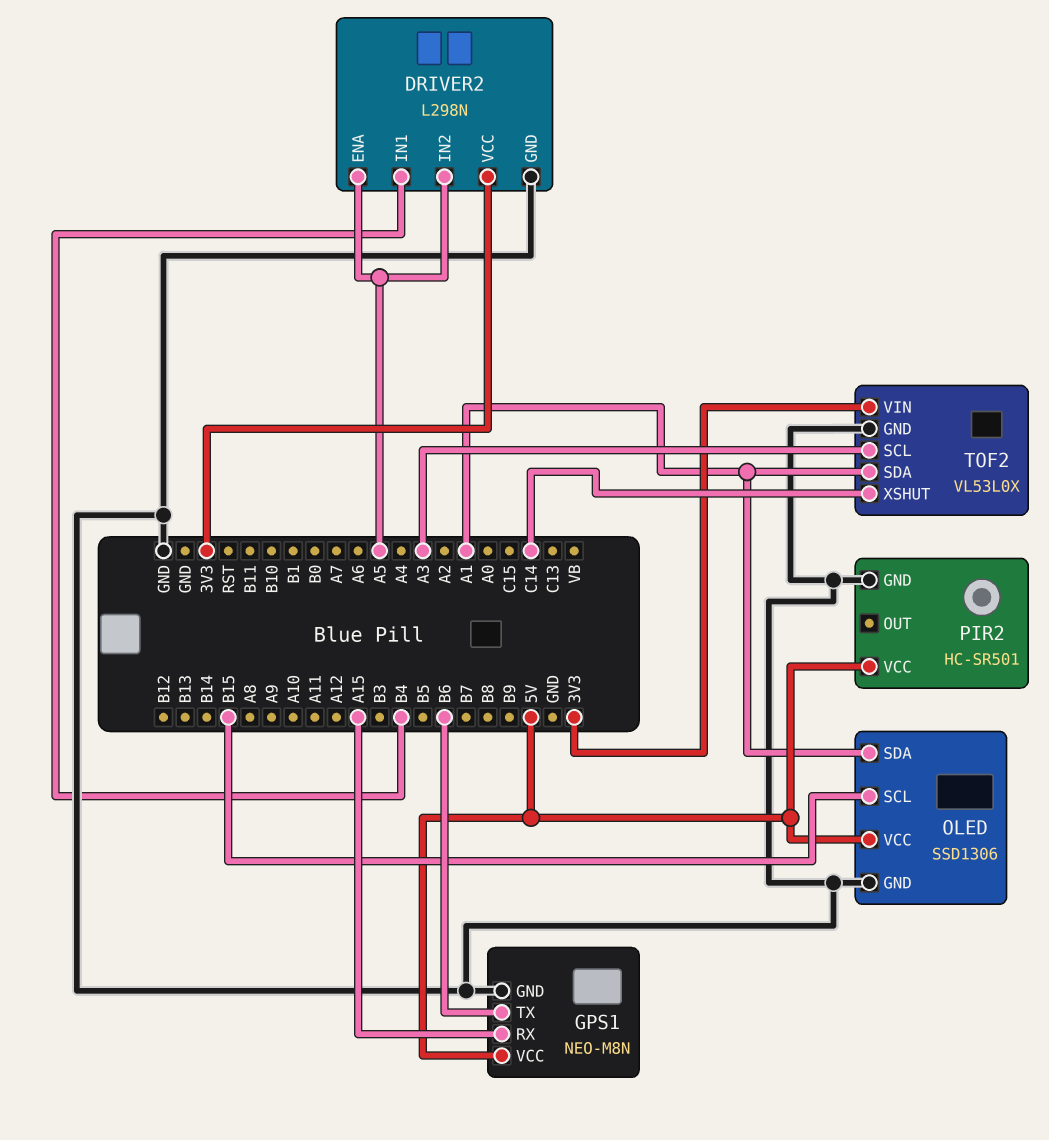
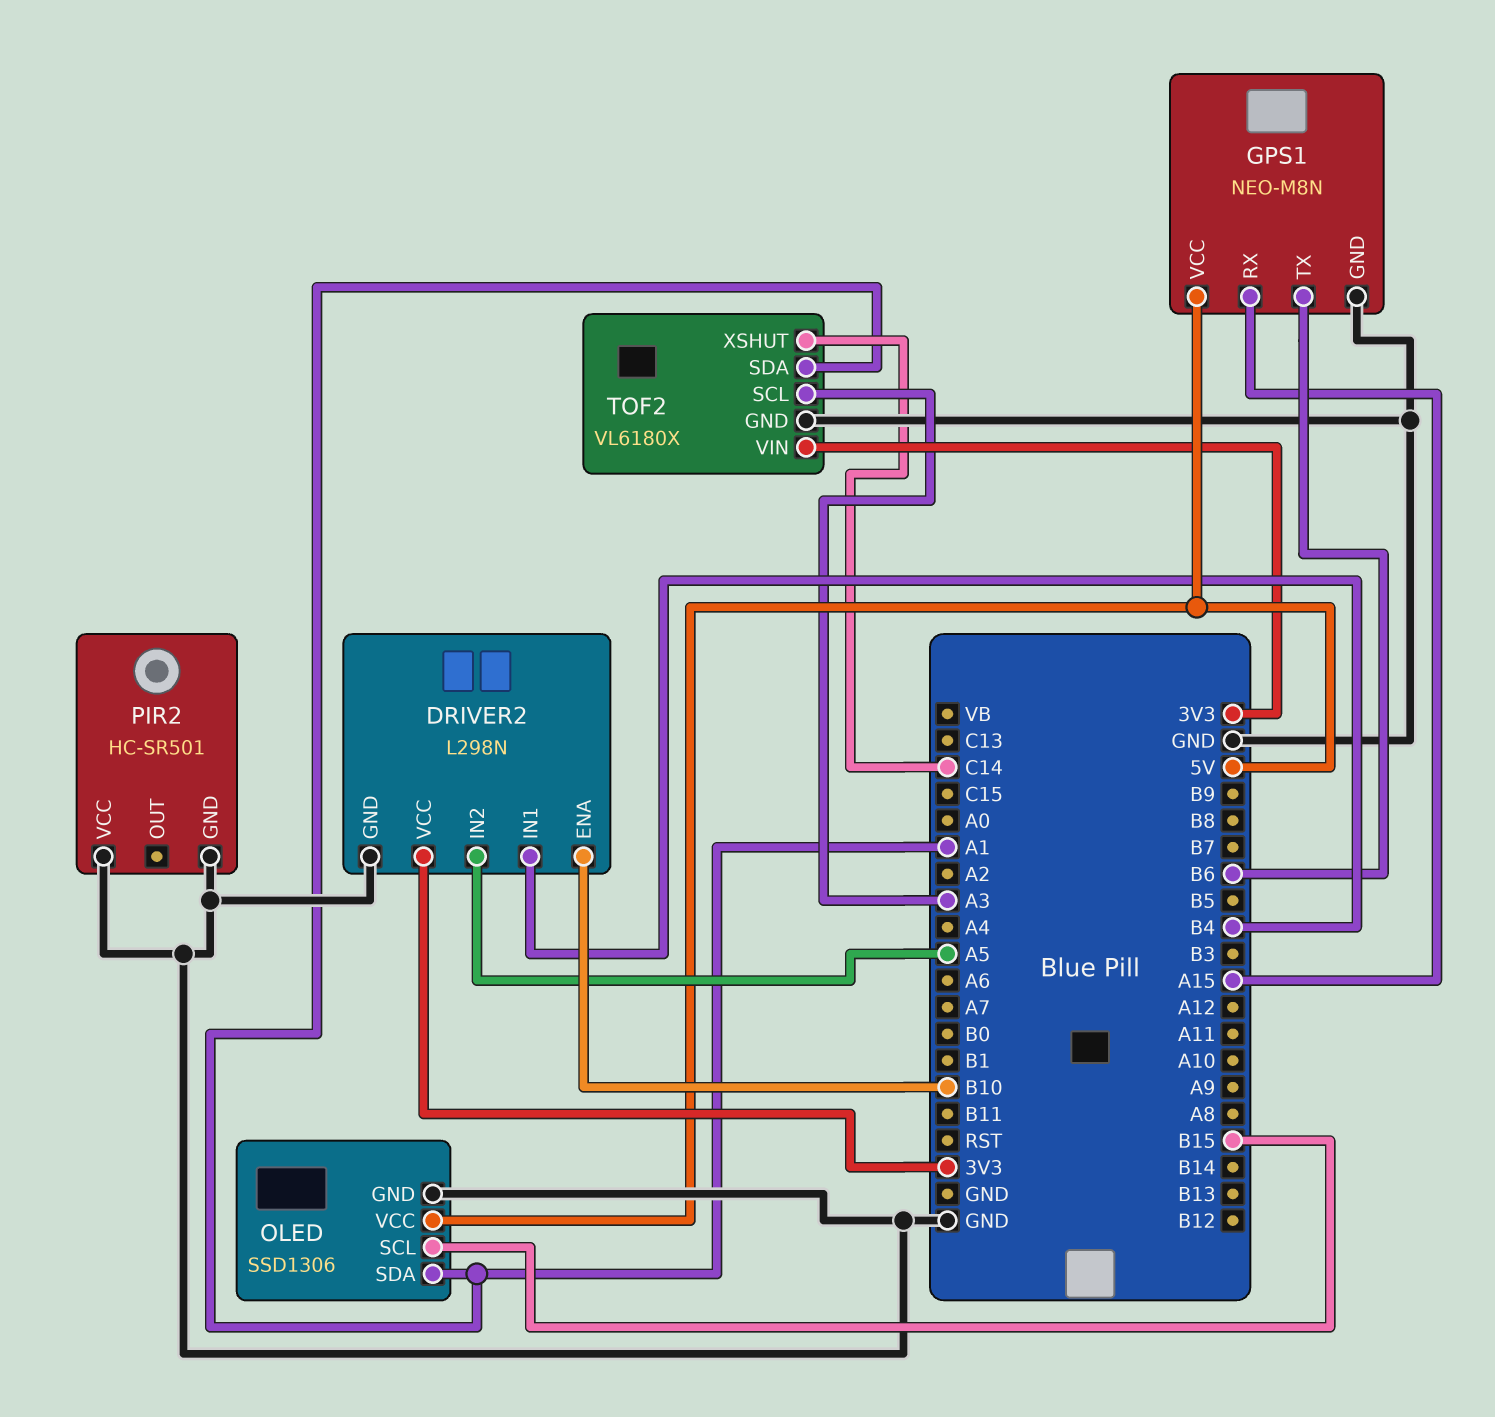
DRIVER2 pin ENA: A5 -> B10
PIR2 pin VCC: 5V -> GND
TOF2: VL53L0X -> VL6180X

